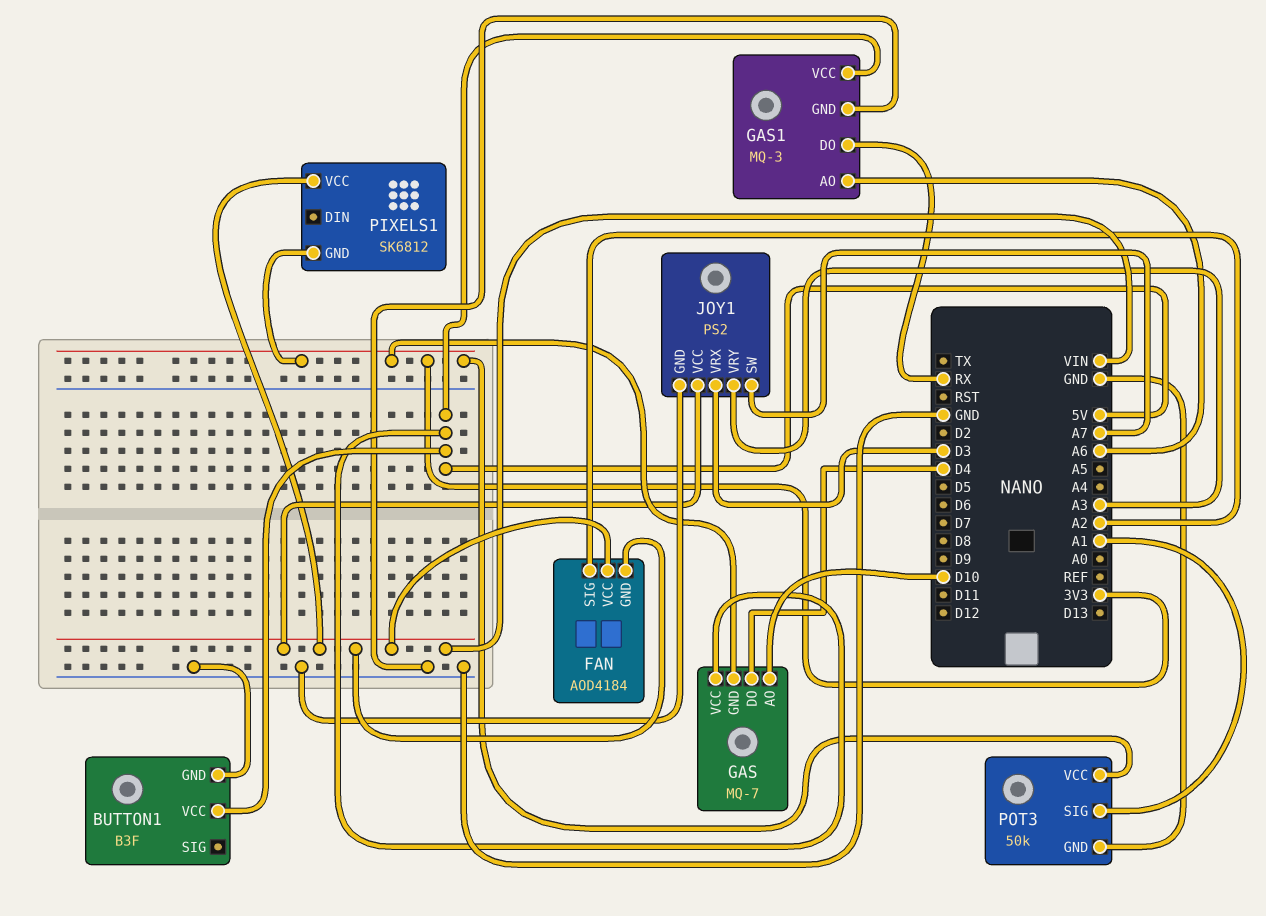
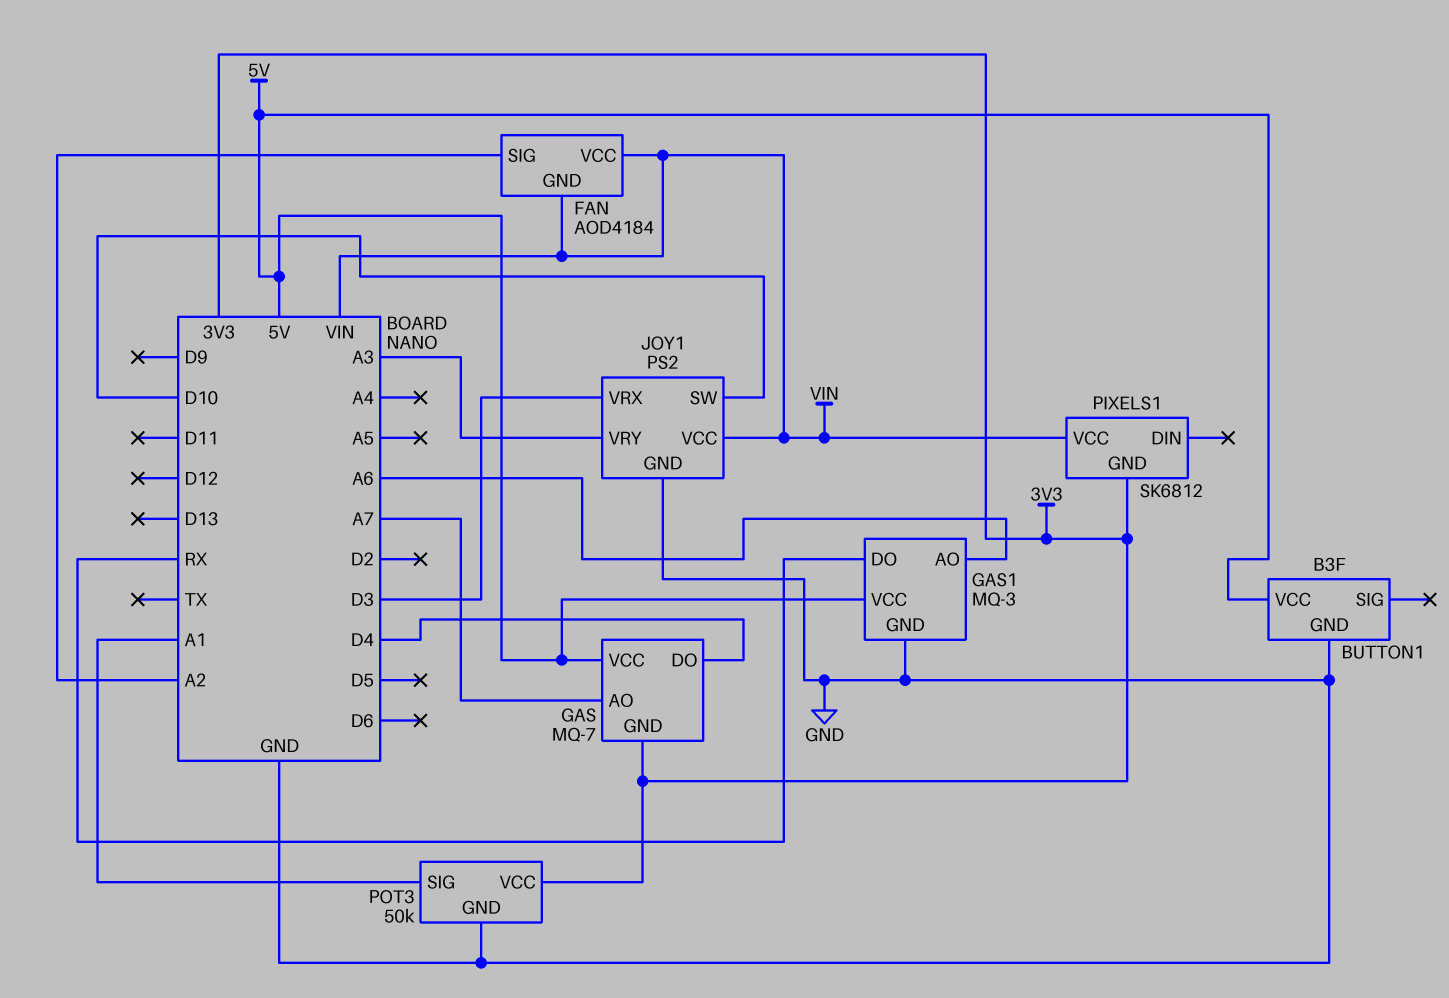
GAS pin AO: D10 -> A7
JOY1 pin SW: A7 -> D10

